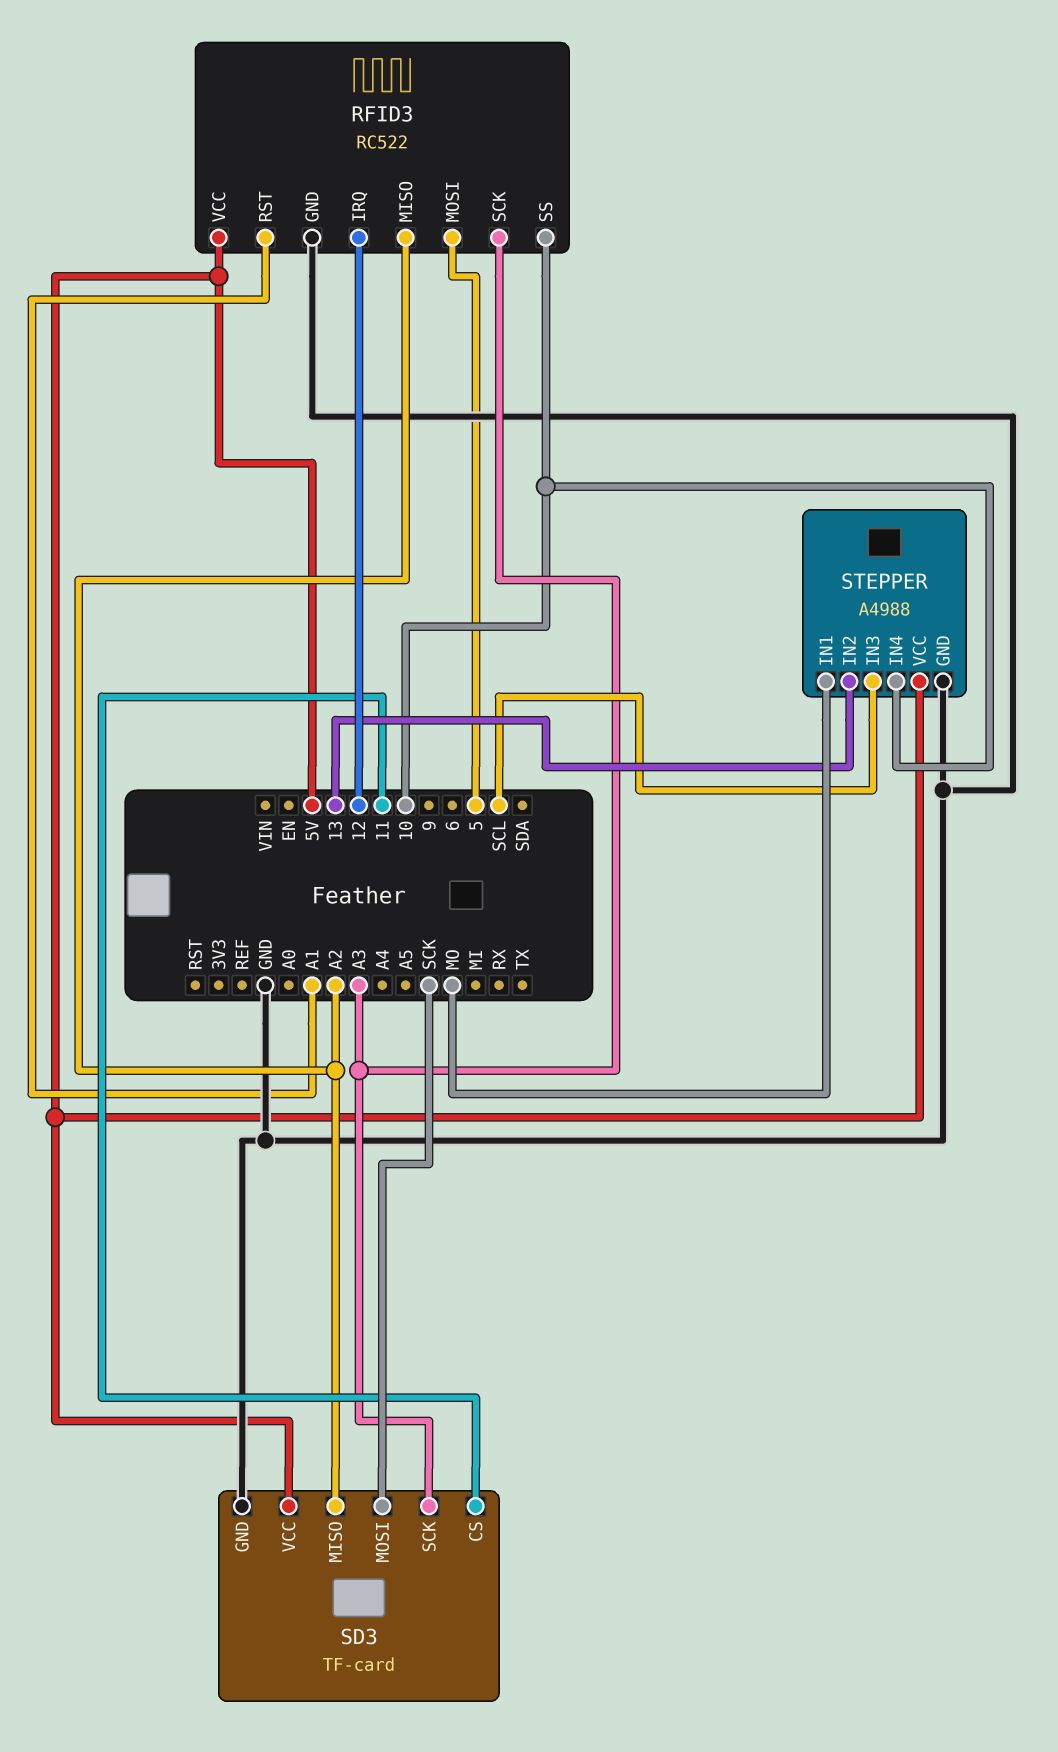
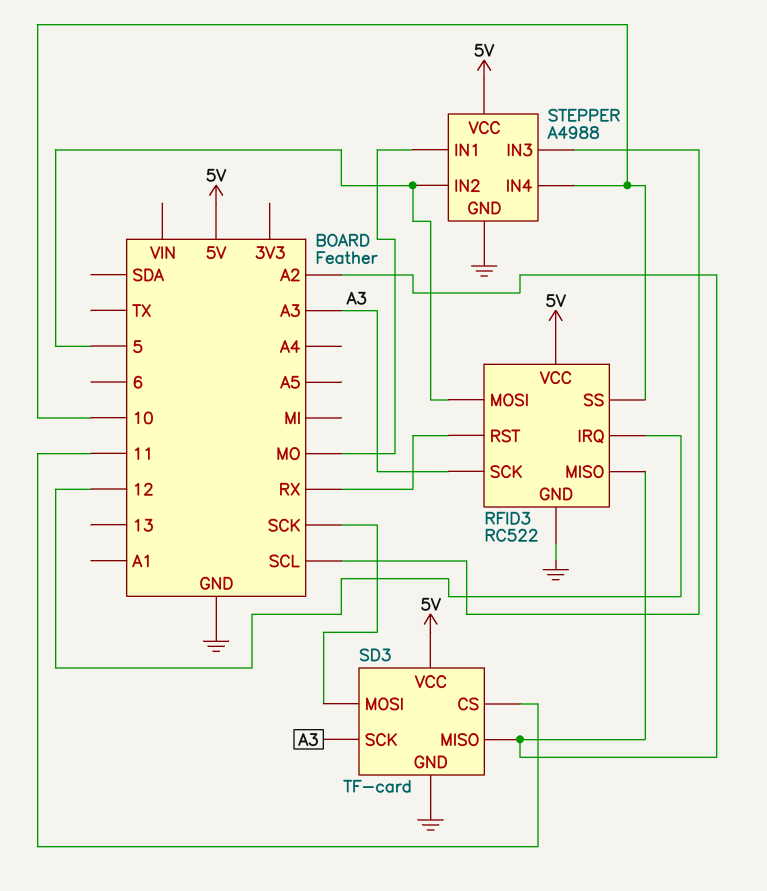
RFID3 pin RST: A1 -> RX
STEPPER pin IN2: 13 -> 5

